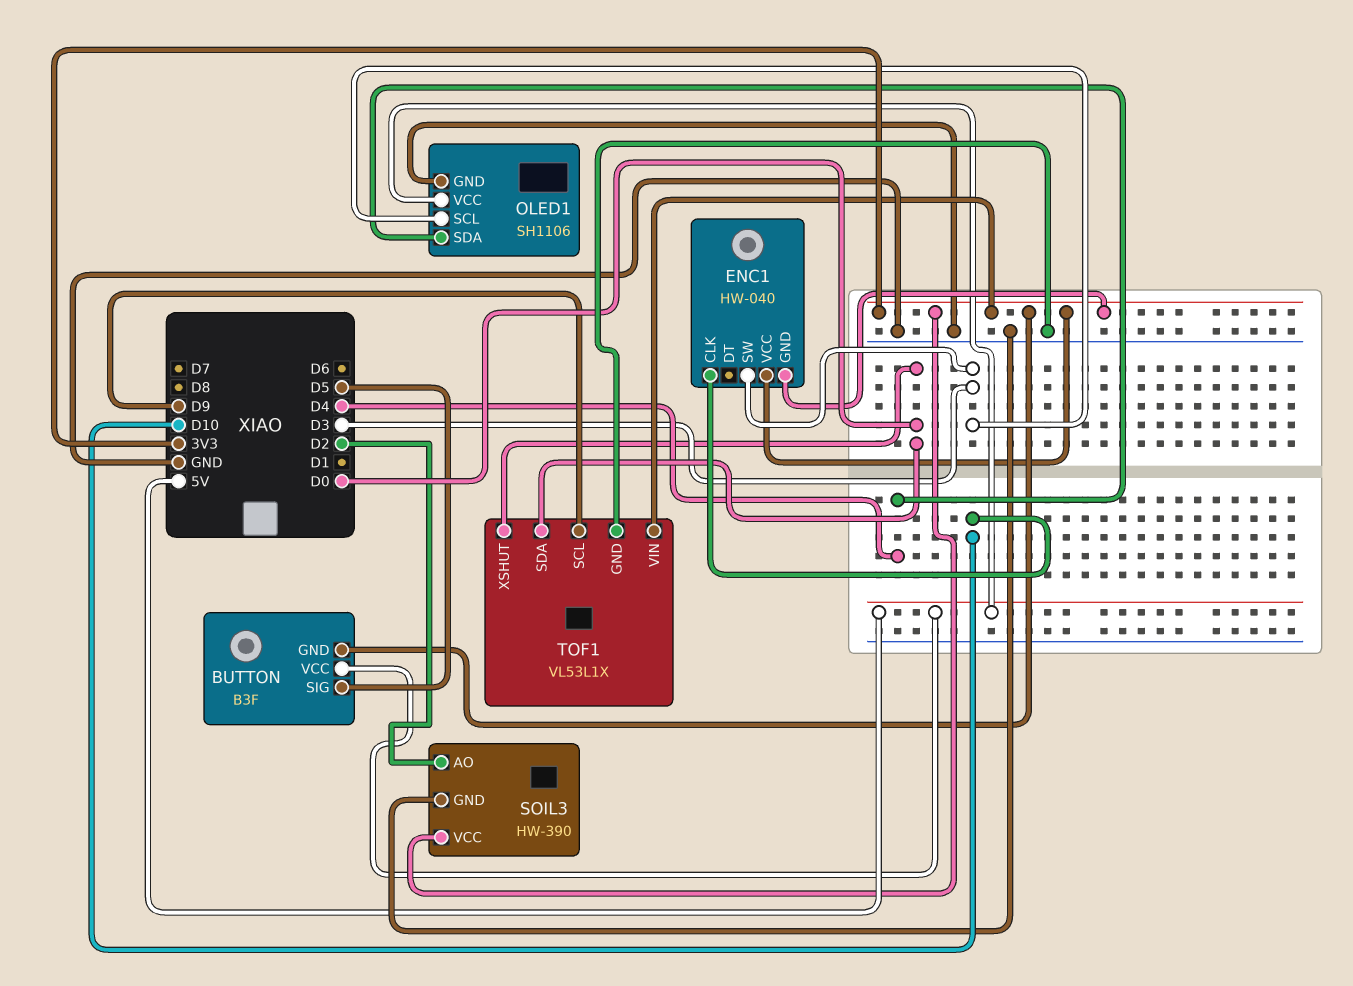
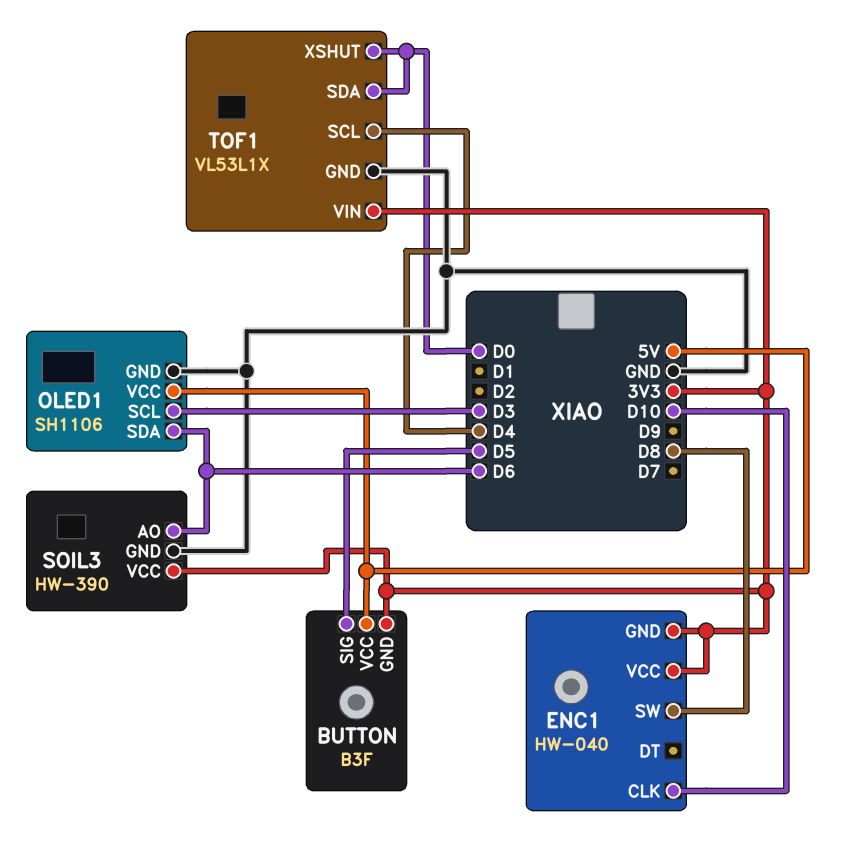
ENC1 pin SW: D3 -> D8
OLED1 pin SDA: D4 -> D6
SOIL3 pin AO: D2 -> D6
TOF1 pin SCL: D9 -> D4

